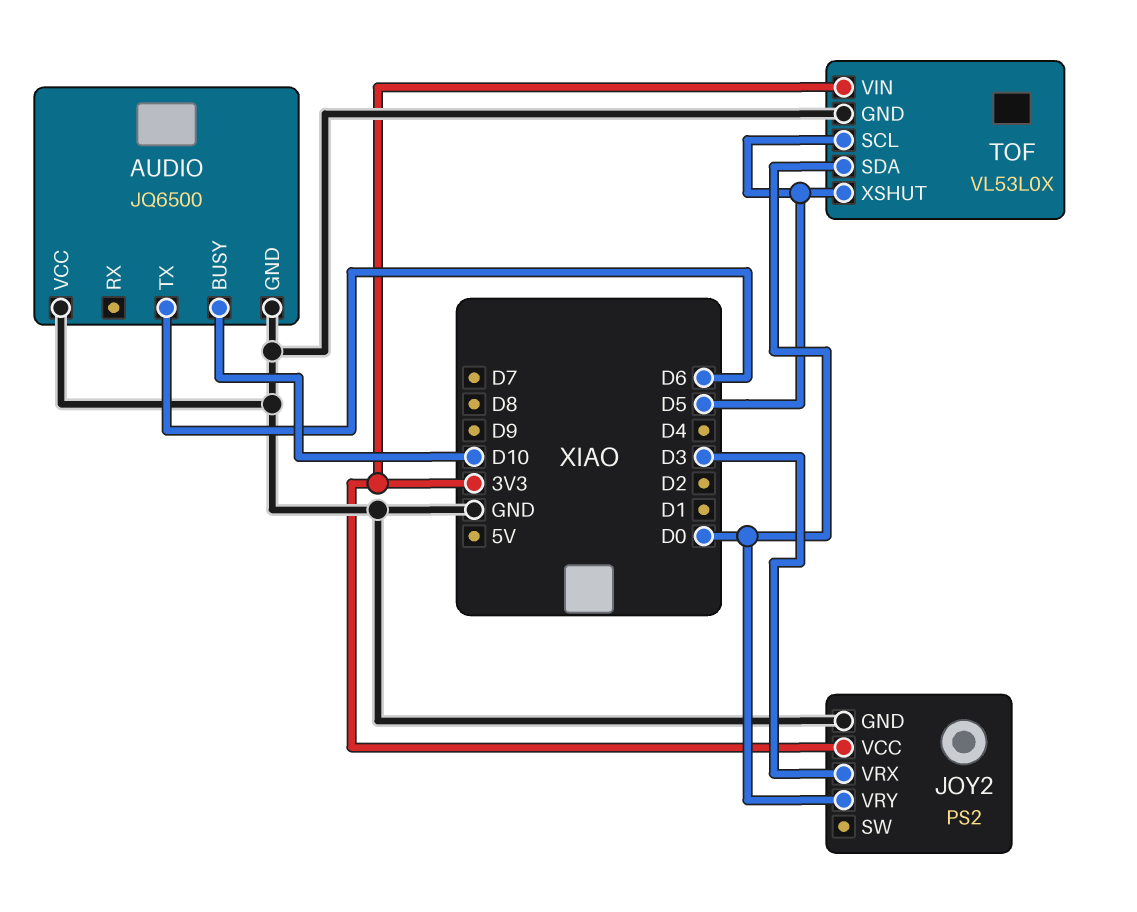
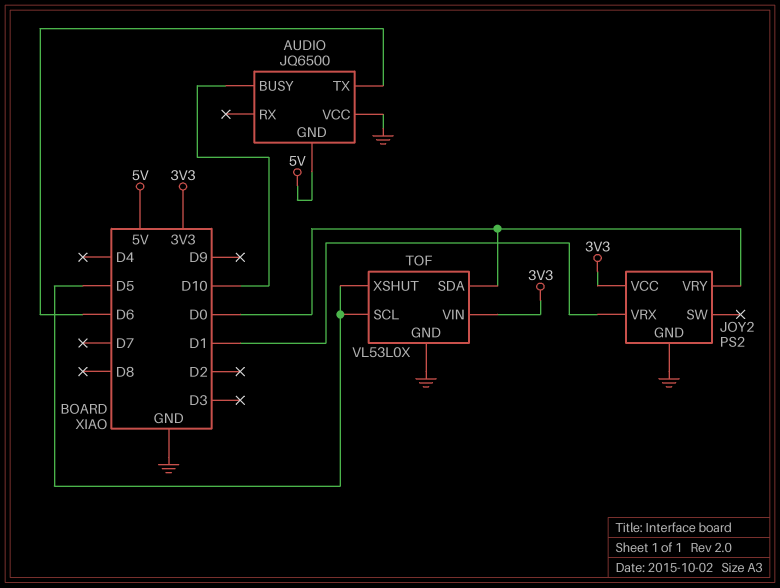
AUDIO pin GND: GND -> 5V
JOY2 pin VRX: D3 -> D1

